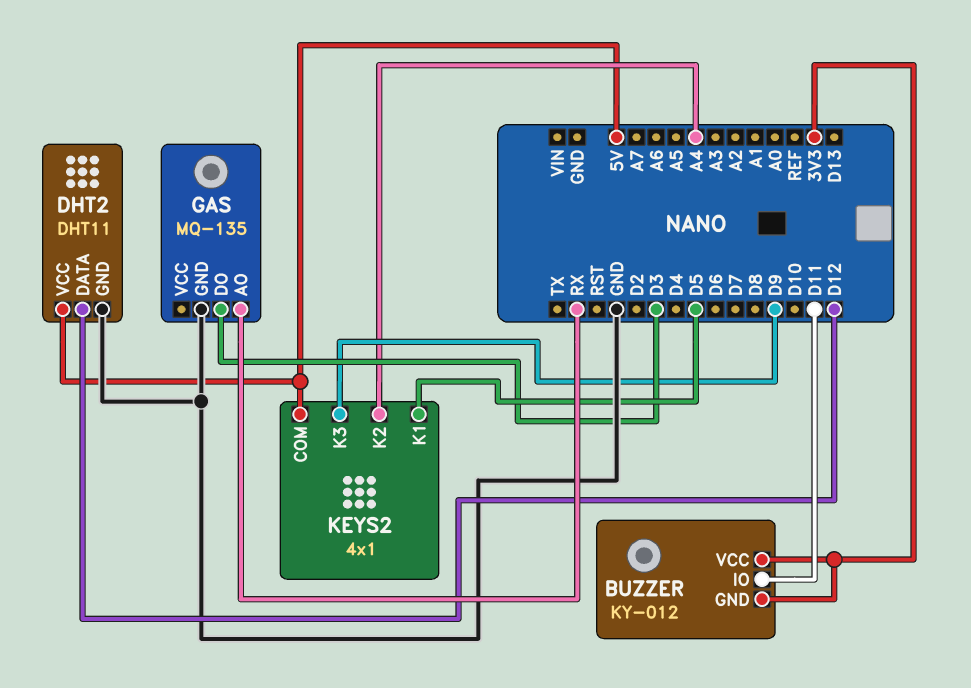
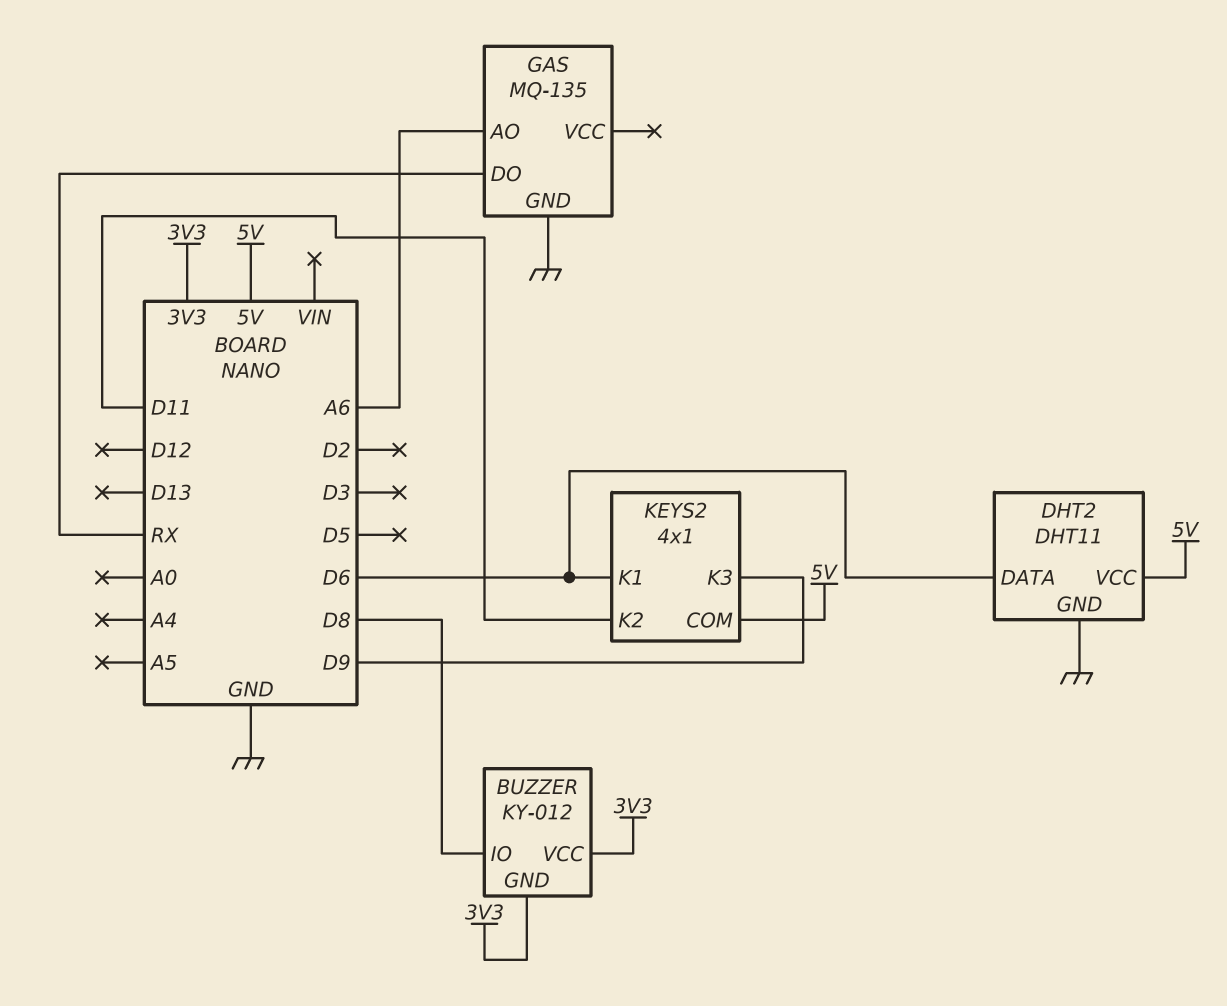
BUZZER pin IO: D11 -> D8
DHT2 pin DATA: D12 -> D6
GAS pin AO: RX -> A6
GAS pin DO: D3 -> RX
KEYS2 pin K1: D5 -> D6
KEYS2 pin K2: A4 -> D11

